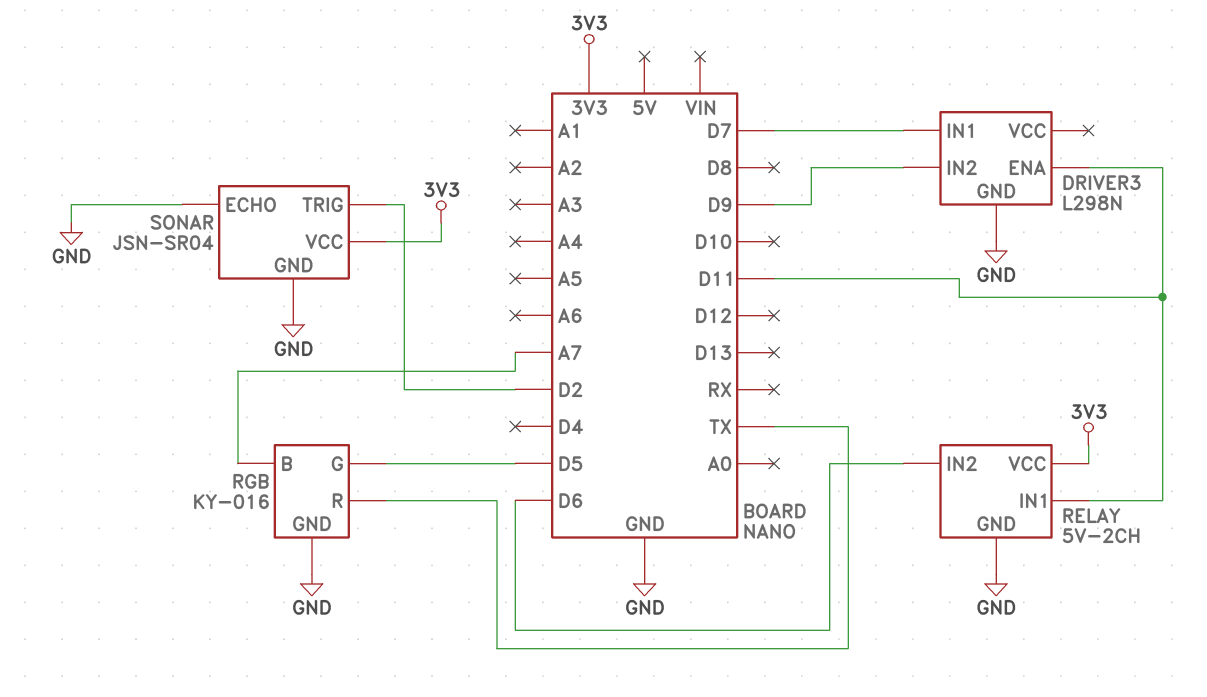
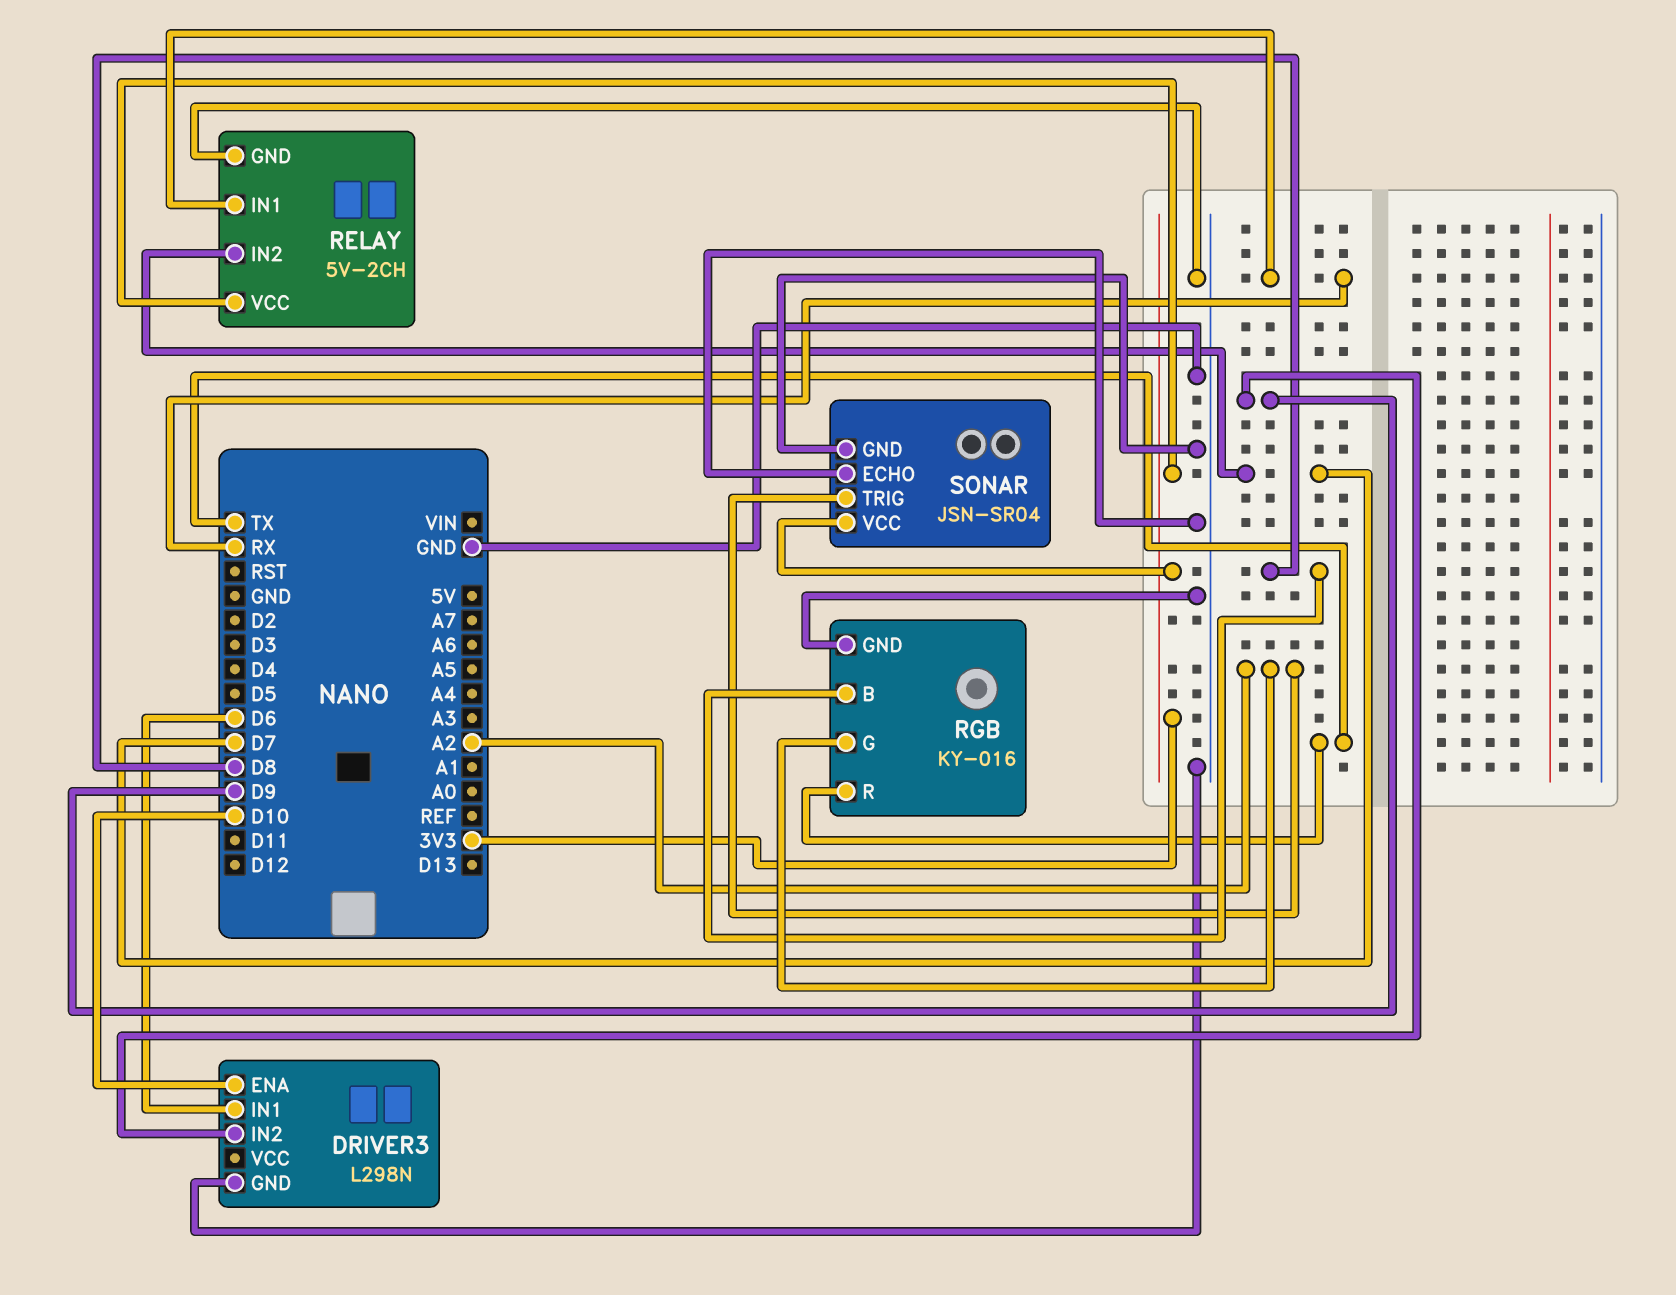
DRIVER3 pin ENA: D11 -> D10
DRIVER3 pin IN1: D7 -> D6
RELAY pin IN1: D11 -> RX
RELAY pin IN2: D6 -> D7
RGB pin B: A7 -> D8
RGB pin G: D5 -> A2
SONAR pin TRIG: D2 -> A2

